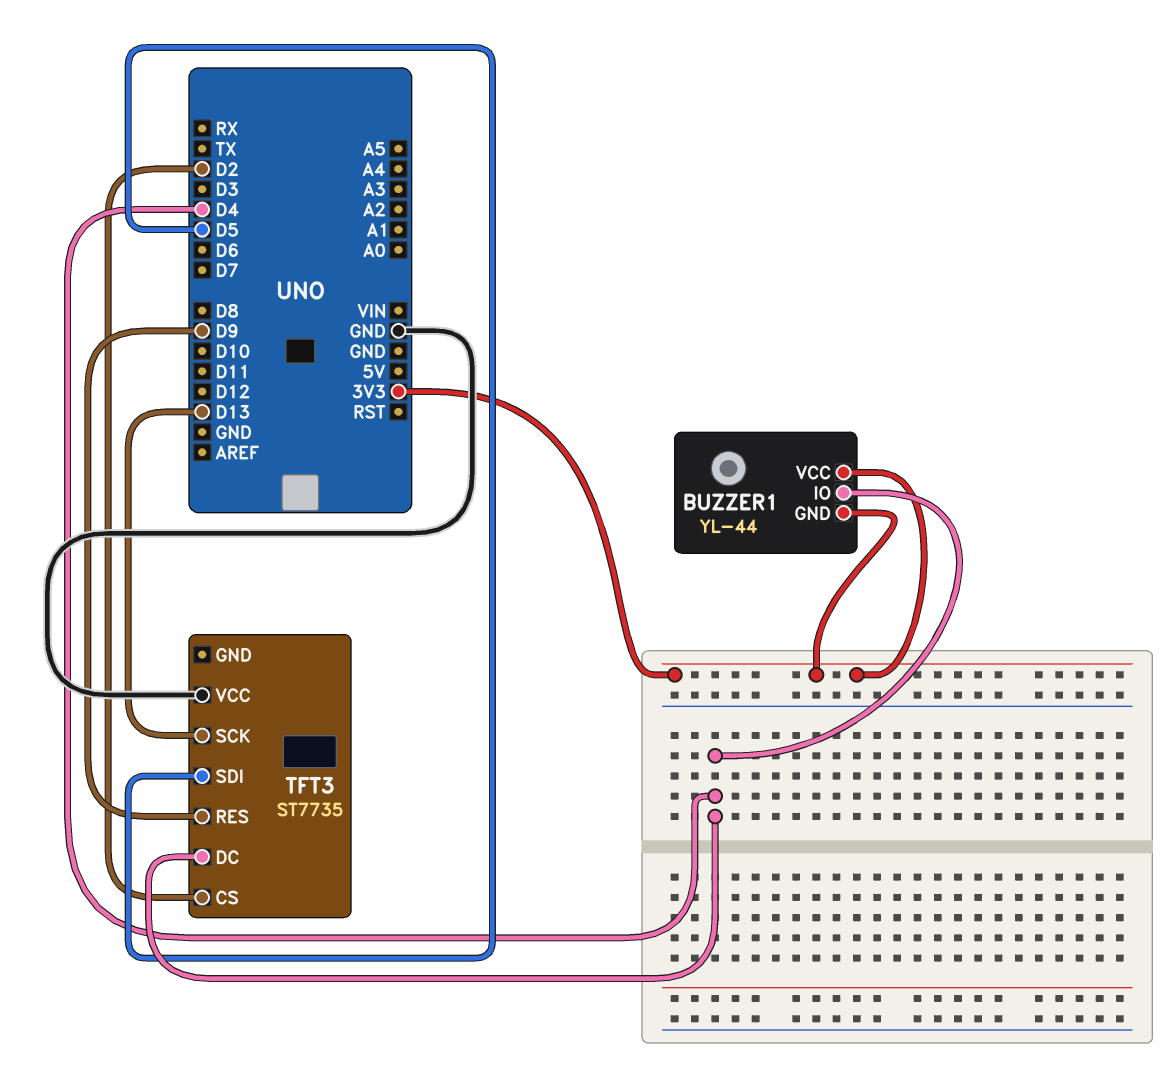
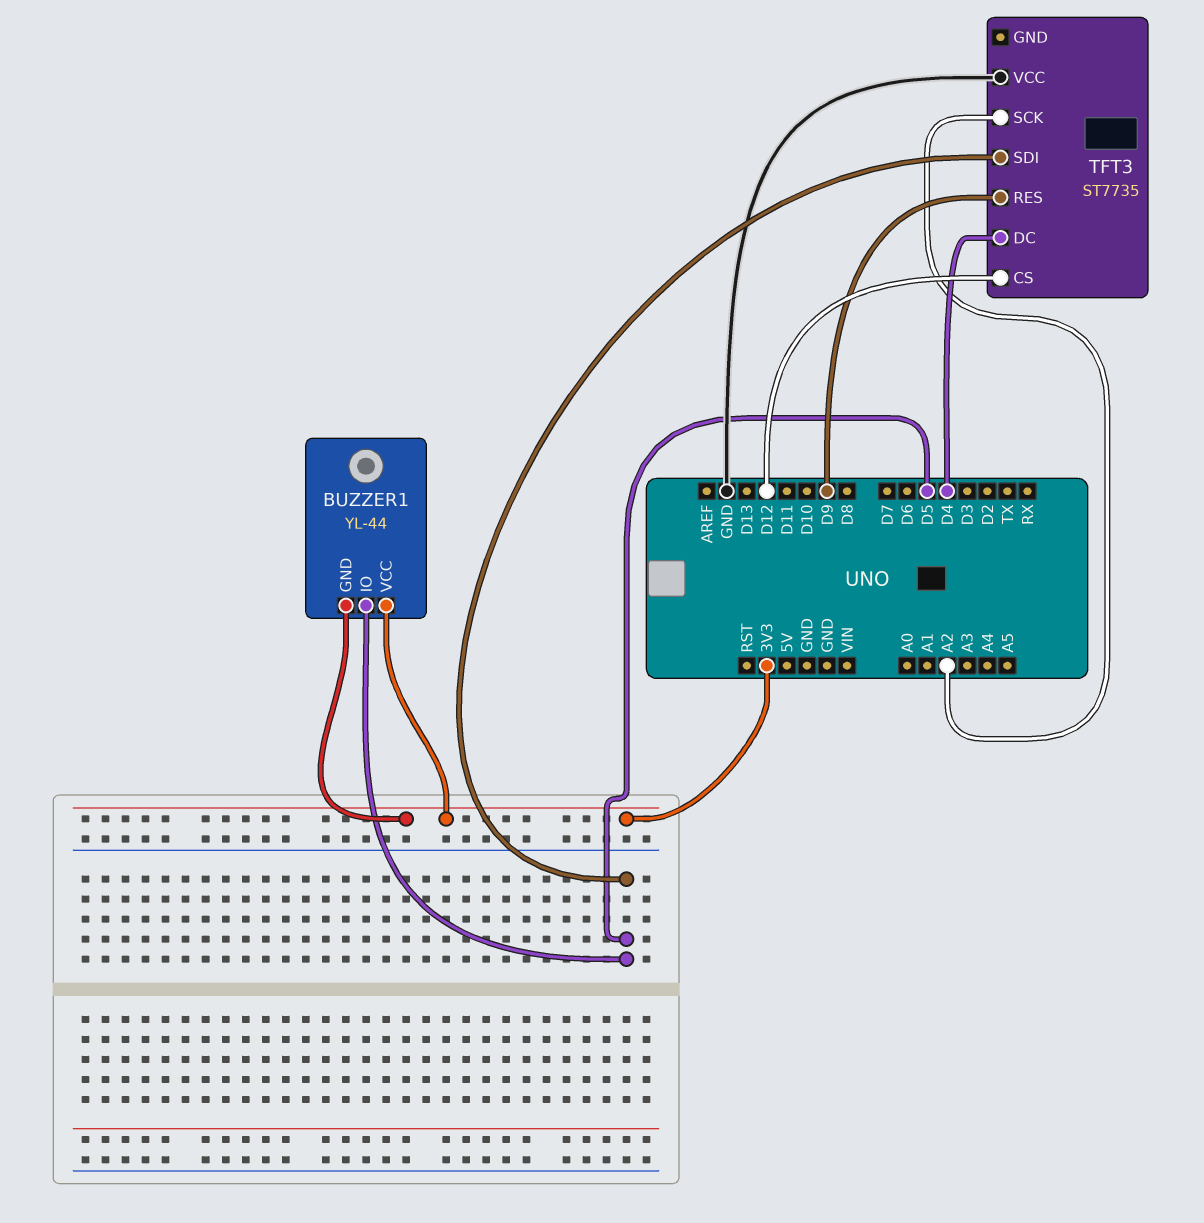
BUZZER1 pin IO: D4 -> D5
TFT3 pin CS: D2 -> D12
TFT3 pin SCK: D13 -> A2

